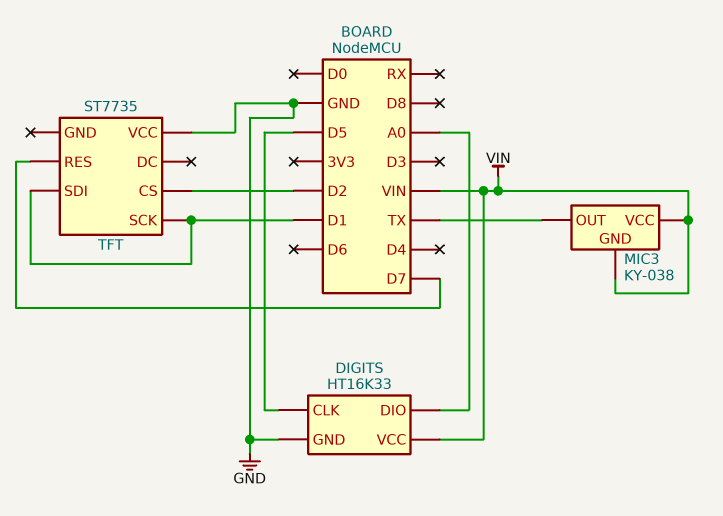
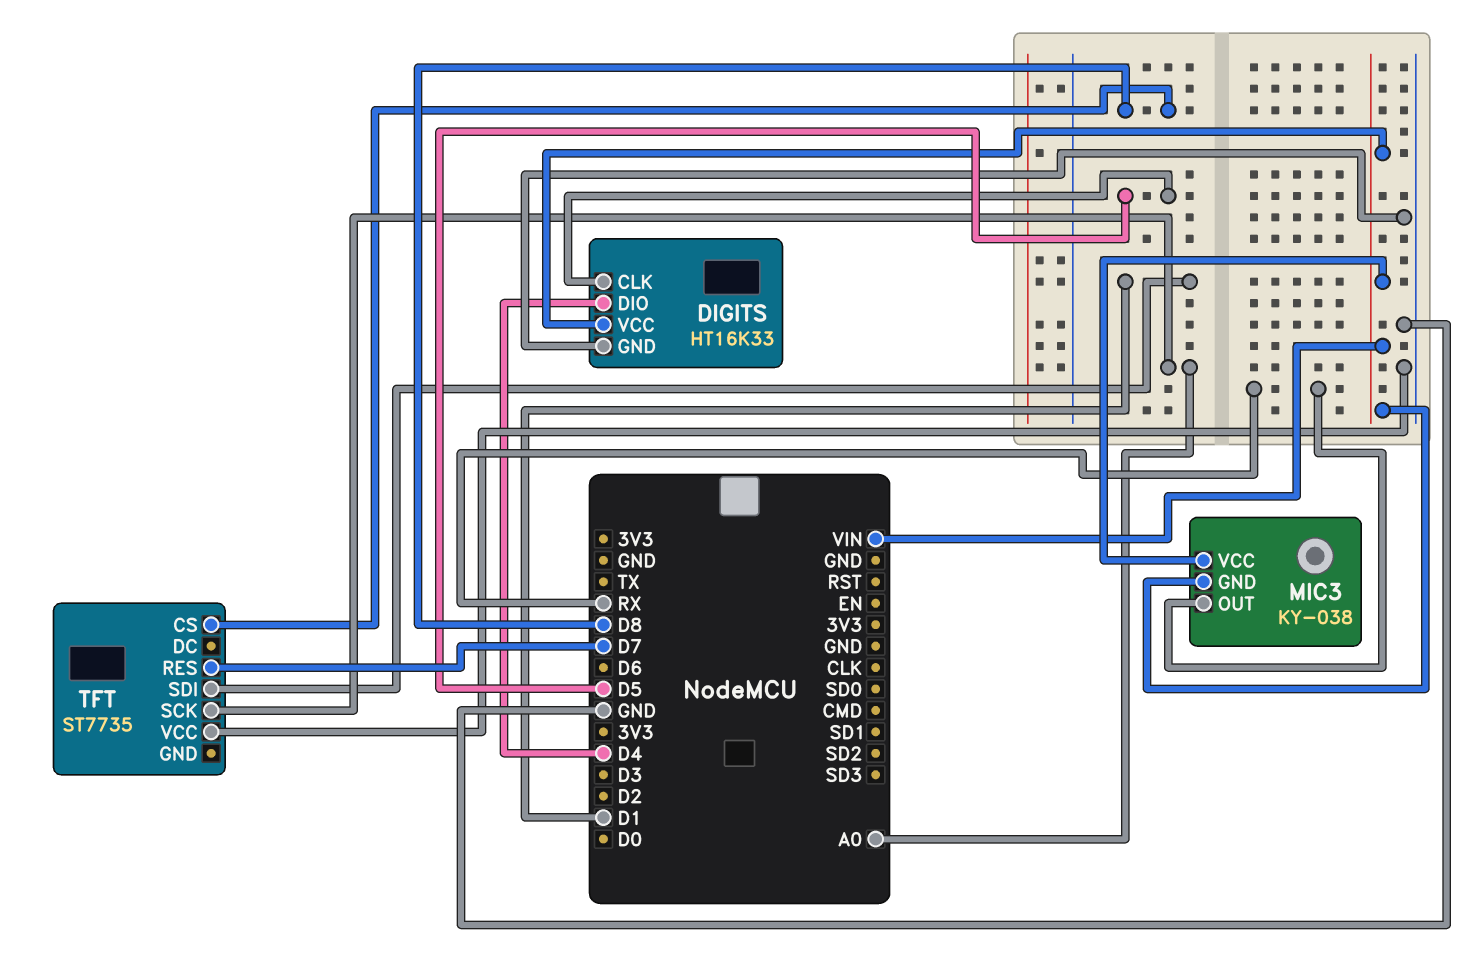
DIGITS pin DIO: A0 -> D4
MIC3 pin OUT: TX -> RX
TFT pin CS: D2 -> D8
TFT pin SCK: D1 -> A0

